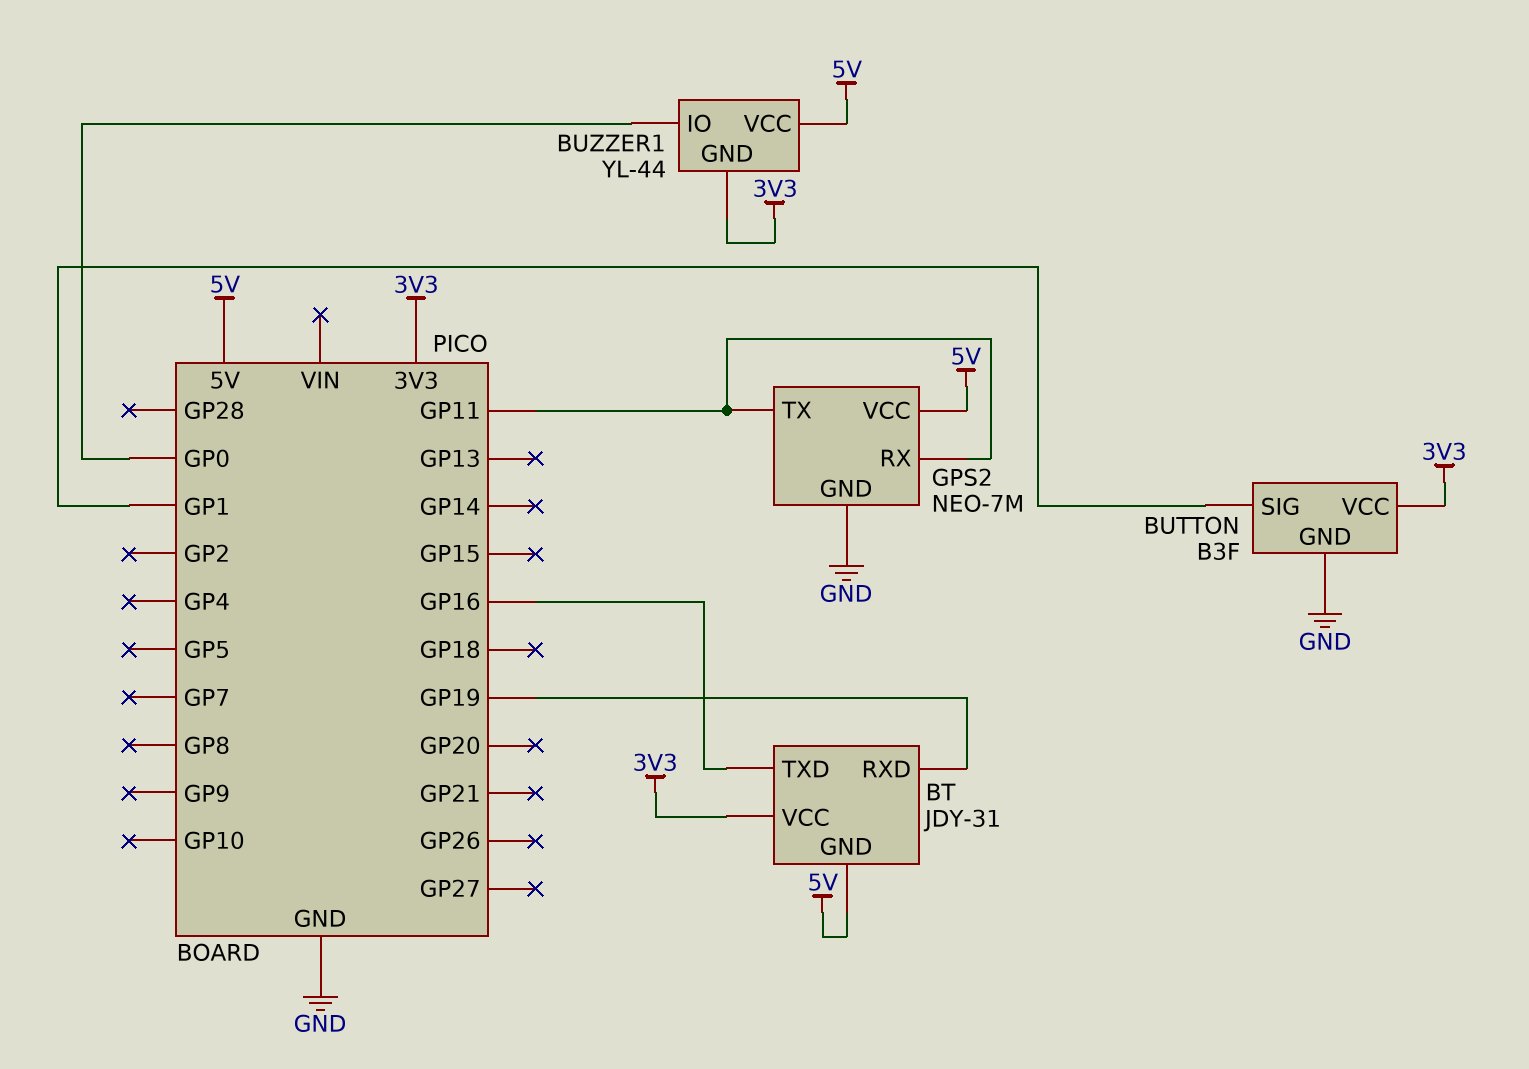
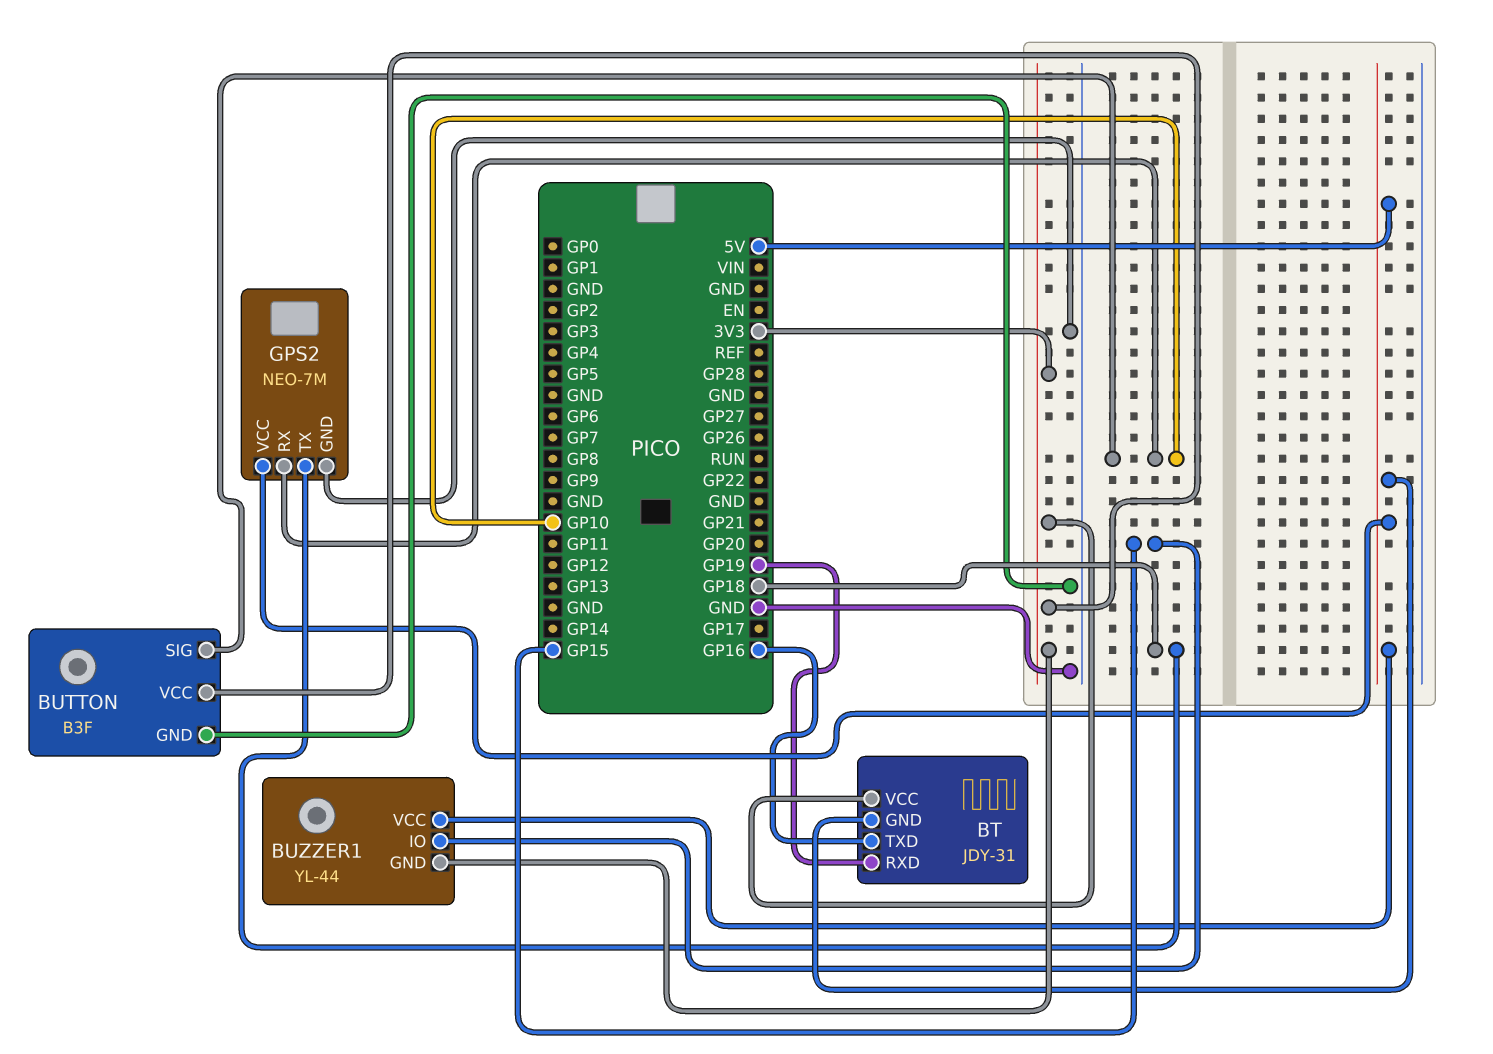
BUTTON pin SIG: GP1 -> GP10
BUZZER1 pin IO: GP0 -> GP15
GPS2 pin RX: GP11 -> GP10
GPS2 pin TX: GP11 -> GP18

